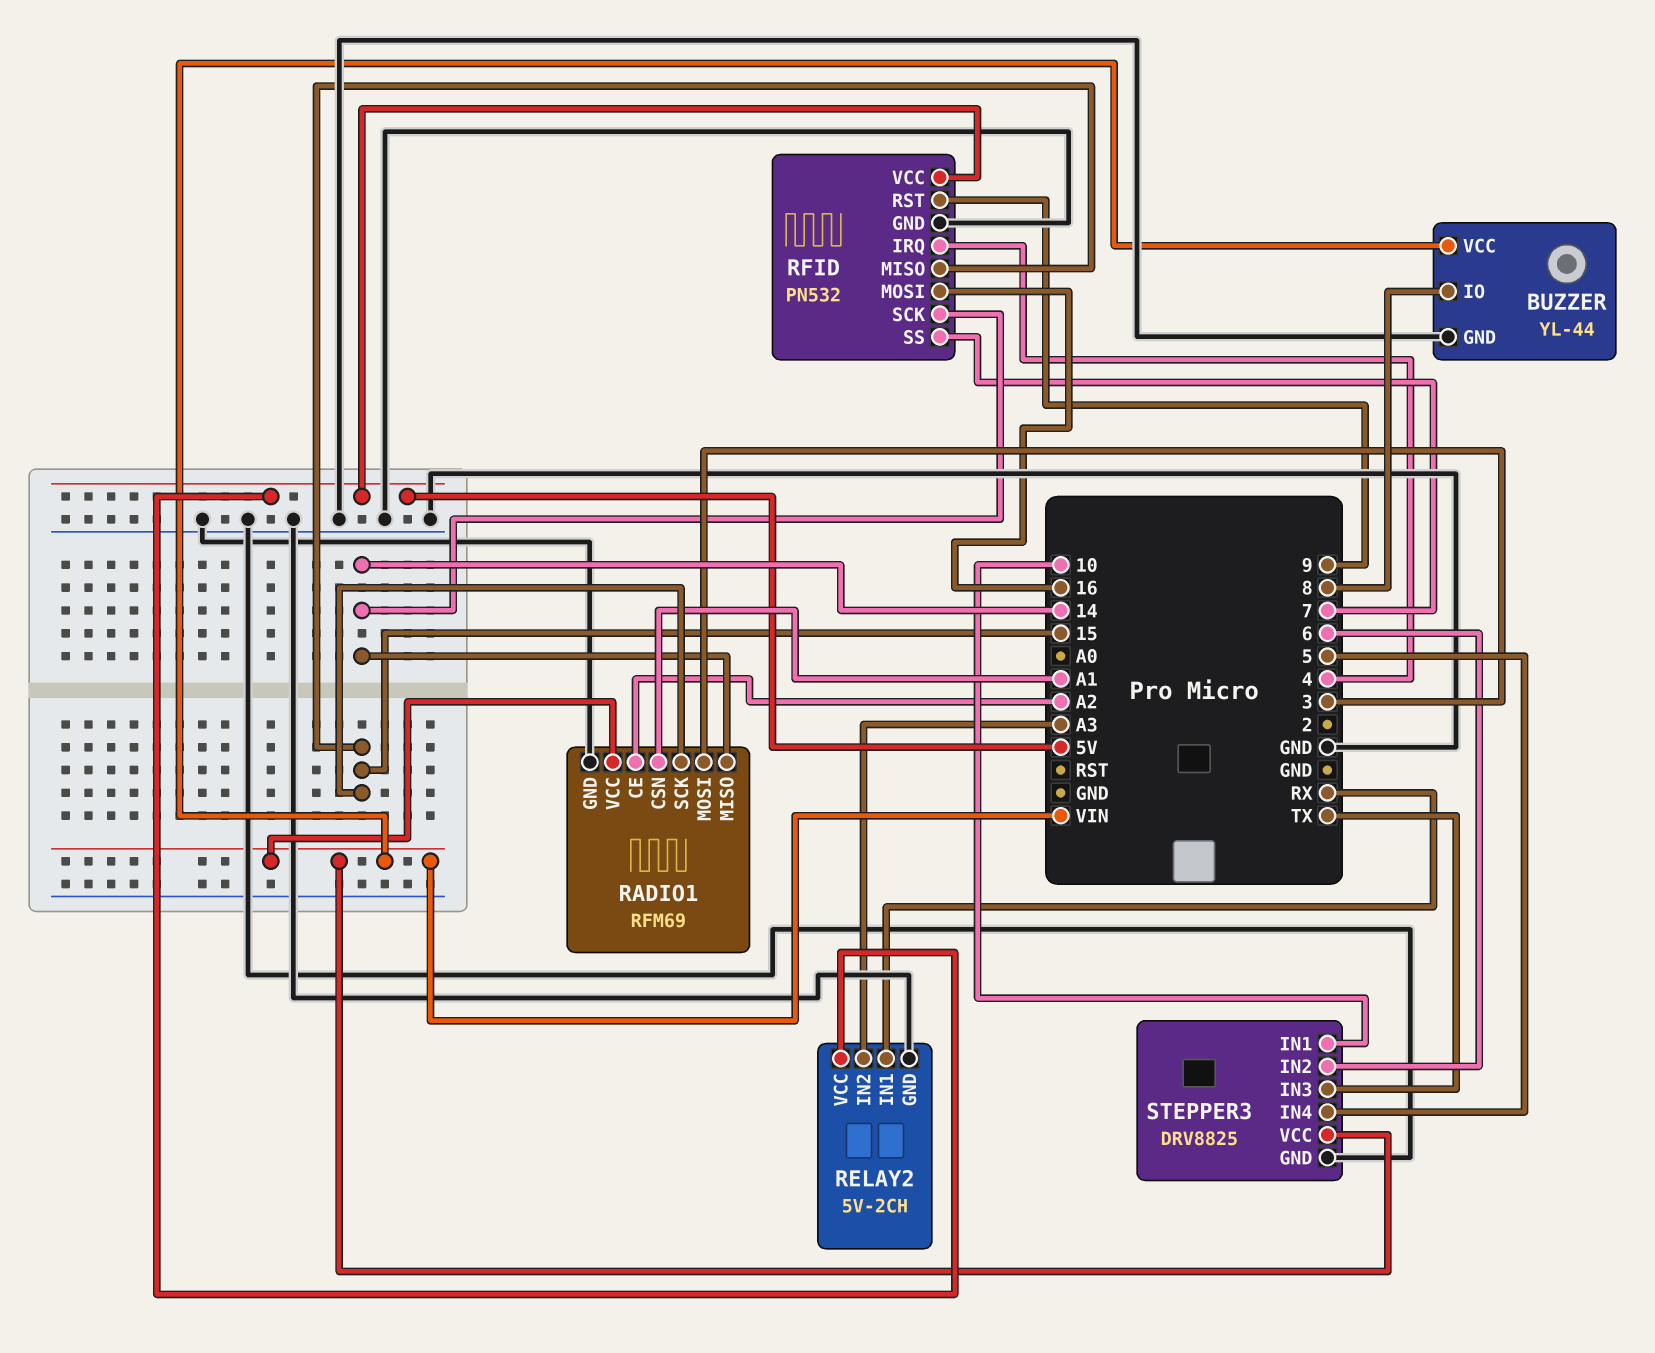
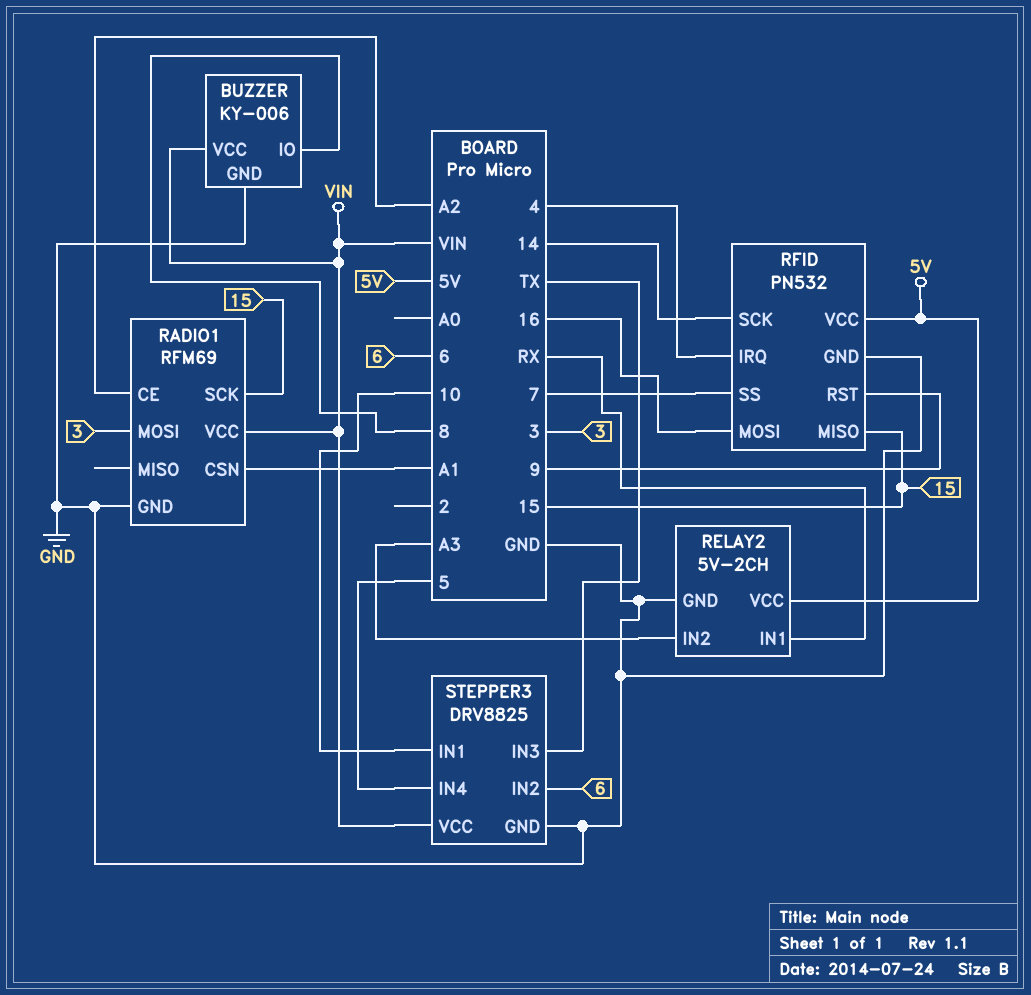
BUZZER: YL-44 -> KY-006
RADIO1 pin MISO: 14 -> none

